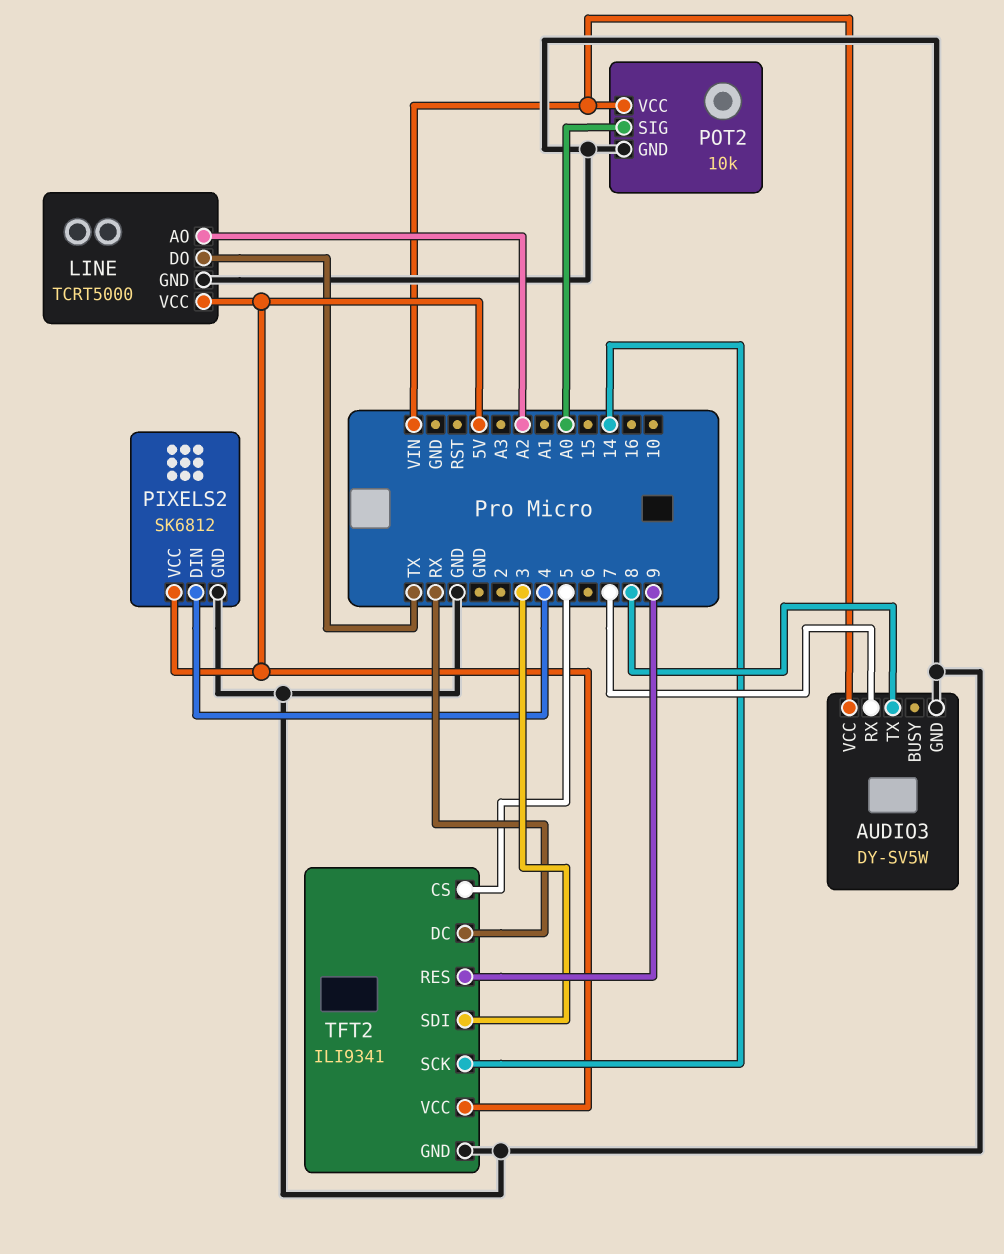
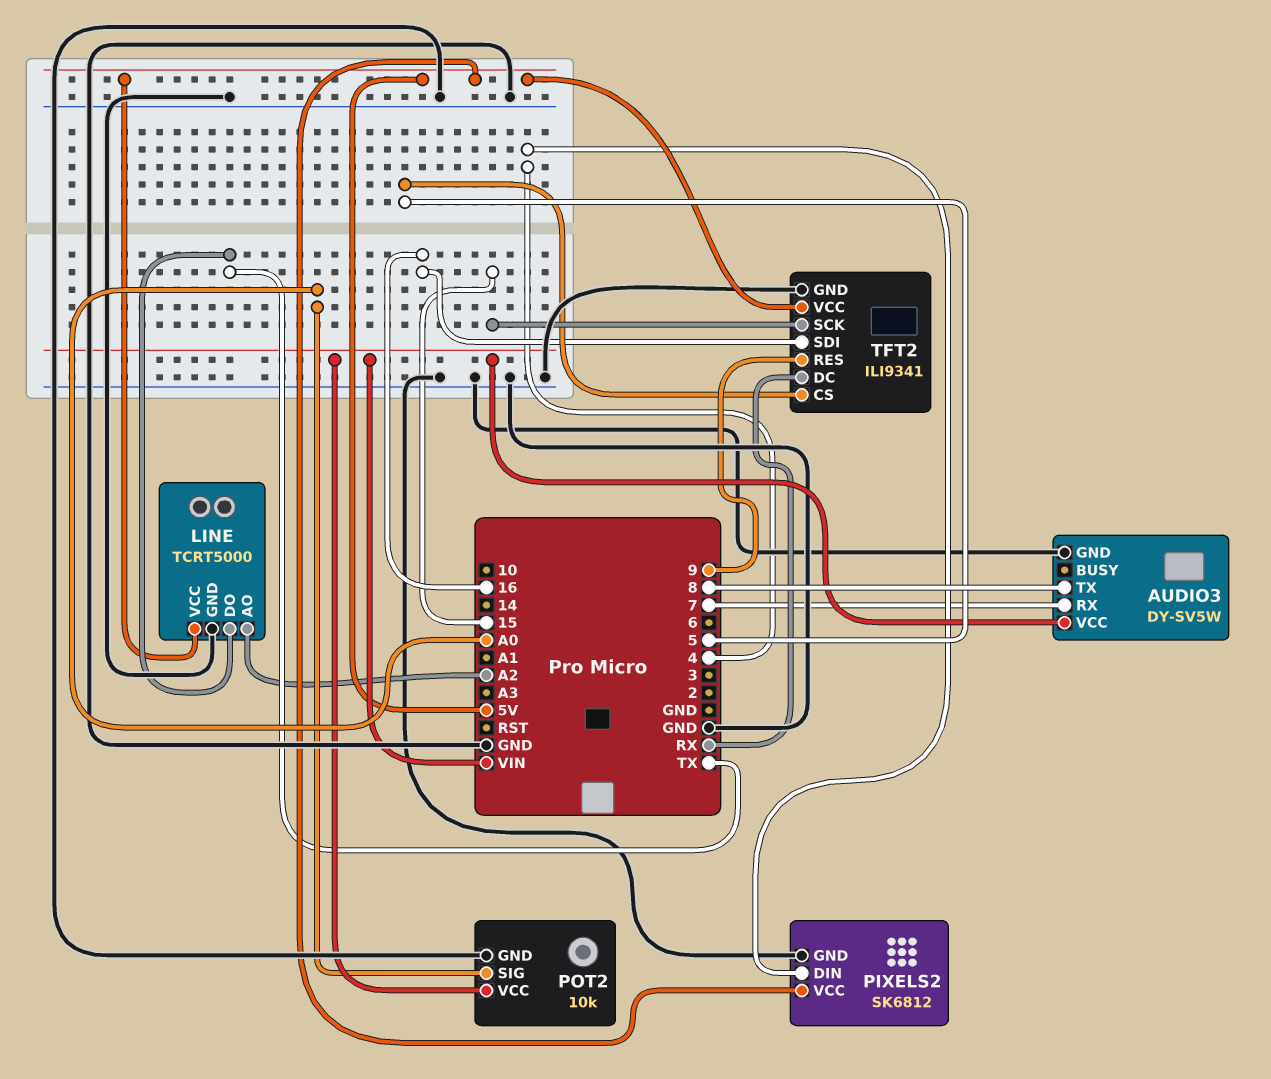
TFT2 pin SCK: 14 -> 15
TFT2 pin SDI: 3 -> 16

